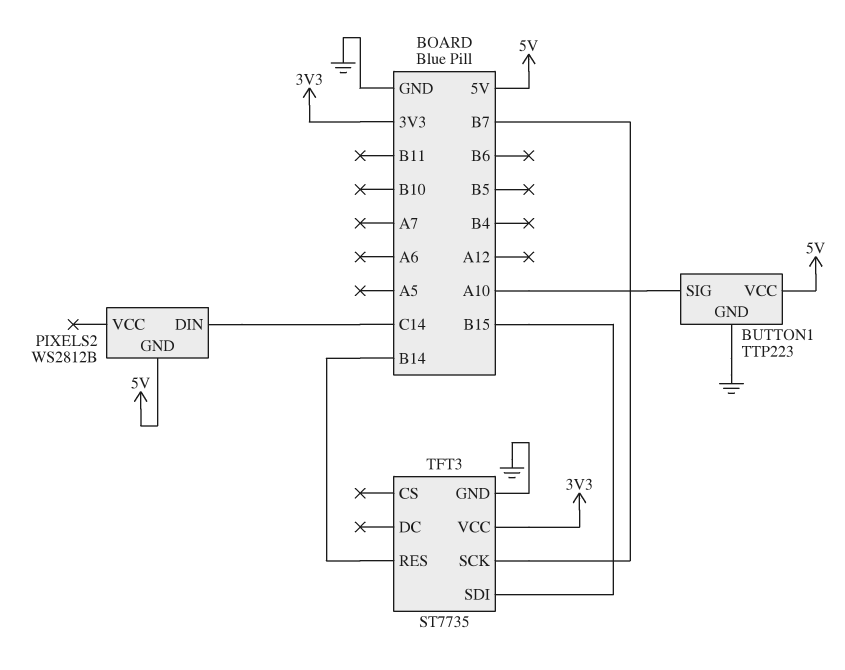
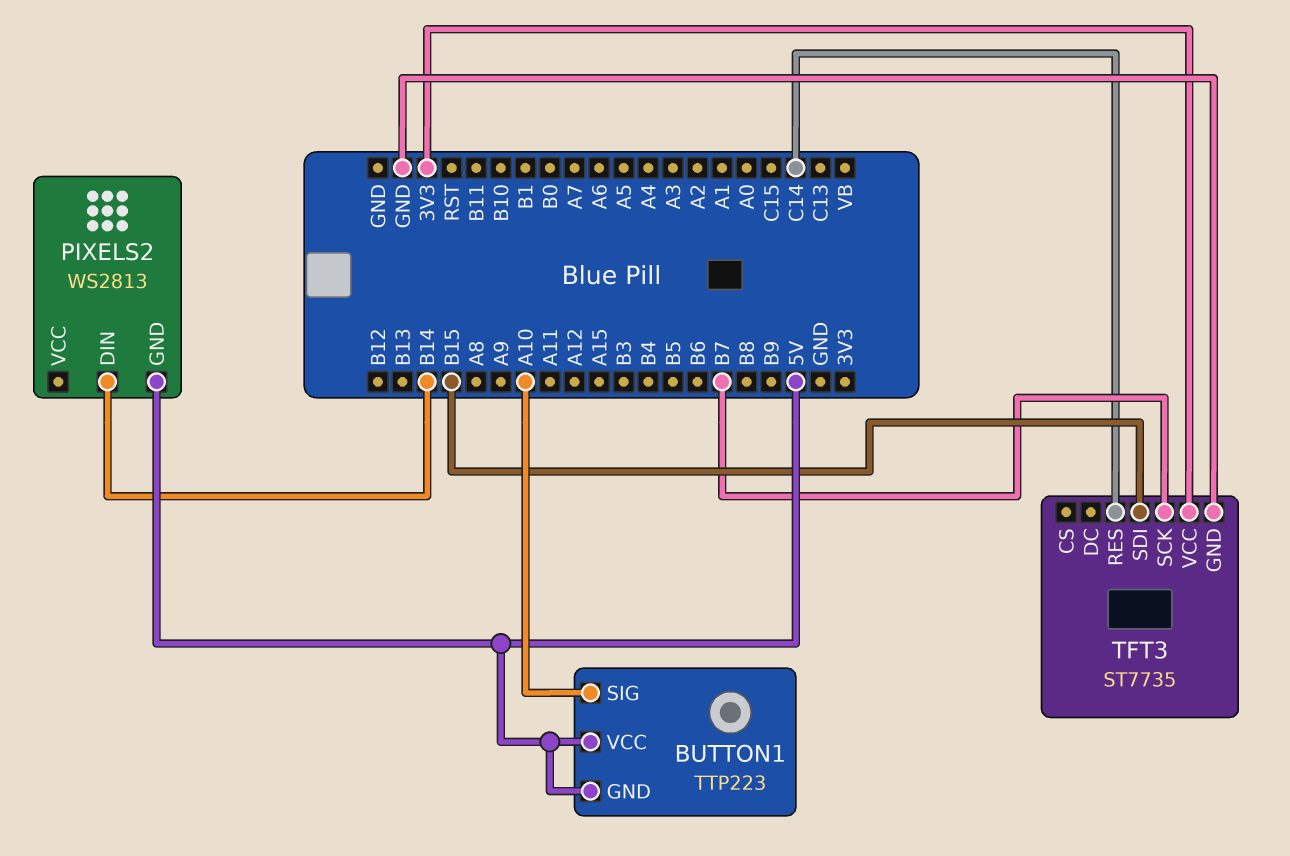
BUTTON1 pin GND: GND -> 5V
PIXELS2: WS2812B -> WS2813
PIXELS2 pin DIN: C14 -> B14
TFT3 pin RES: B14 -> C14

